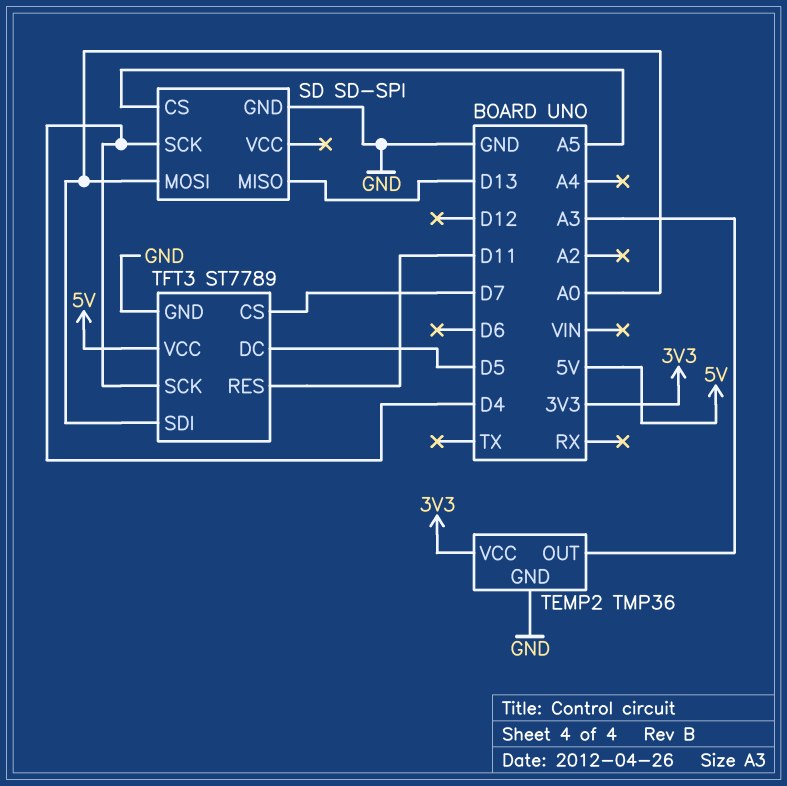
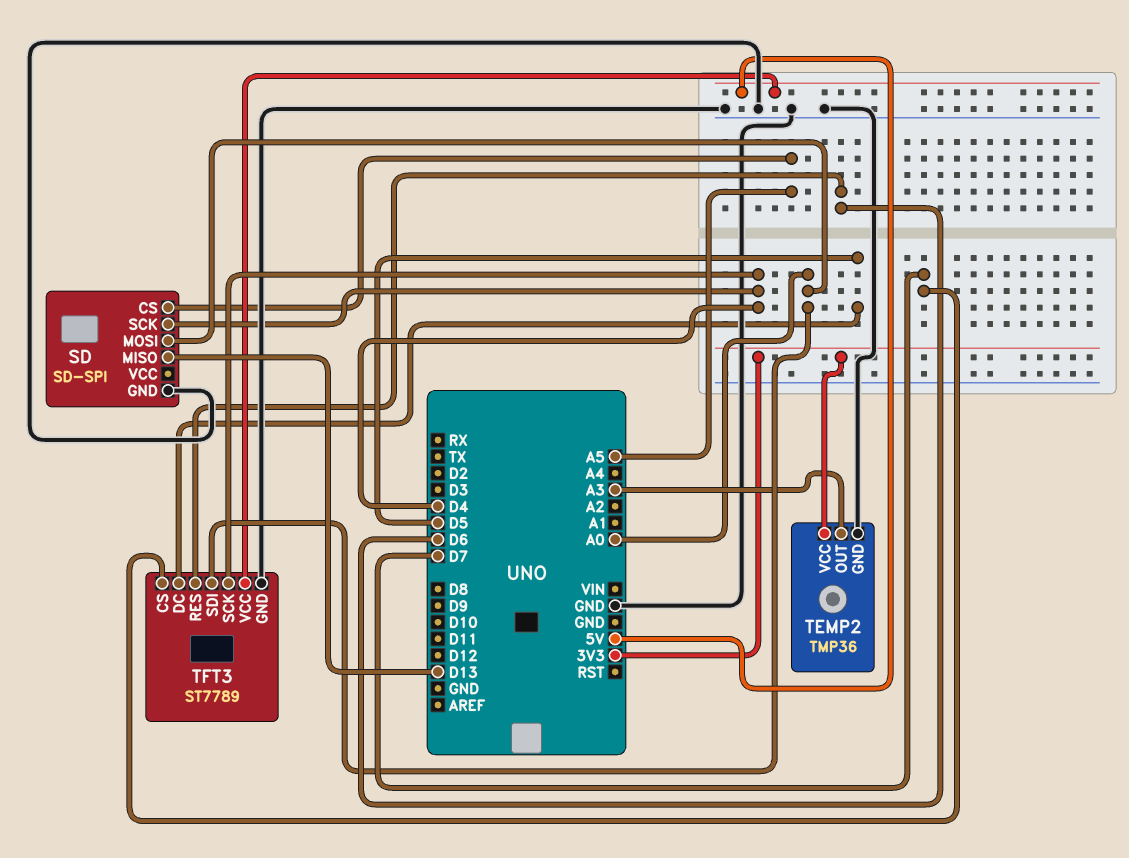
TFT3 pin RES: D11 -> D6

